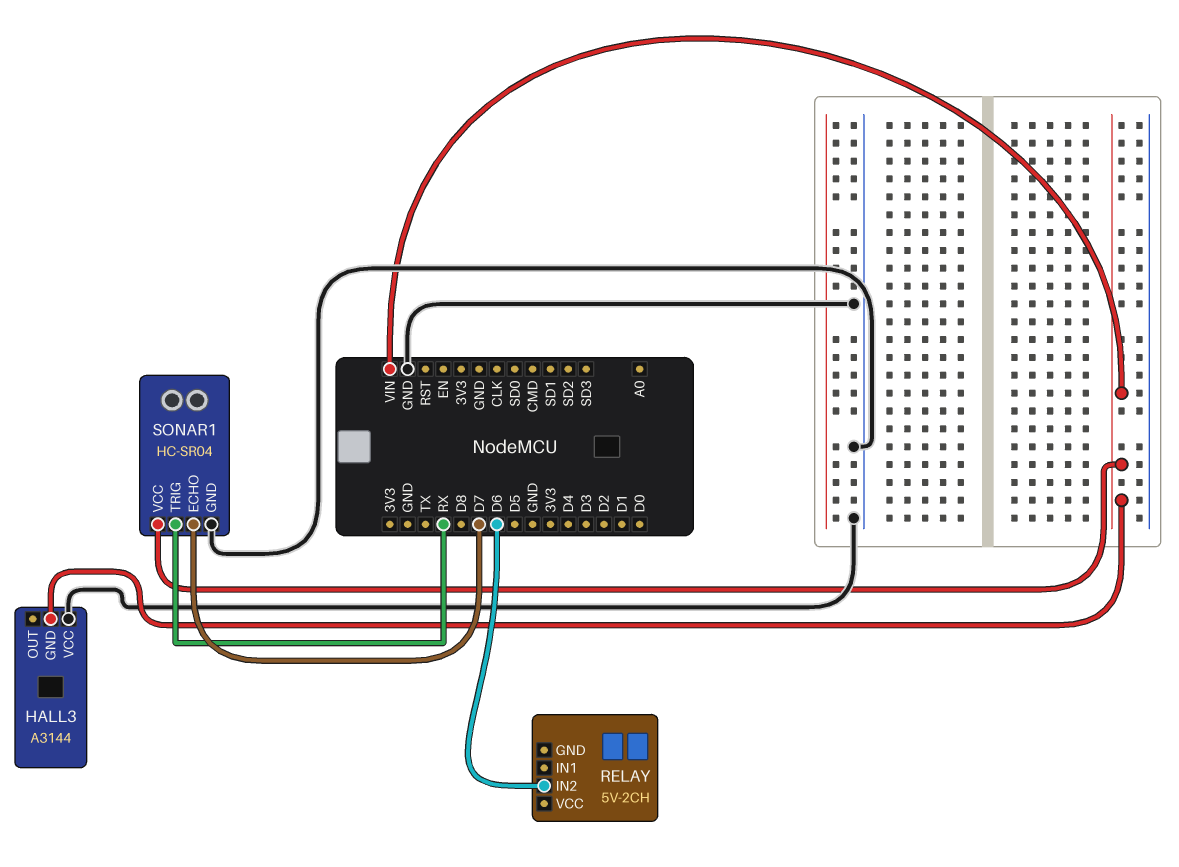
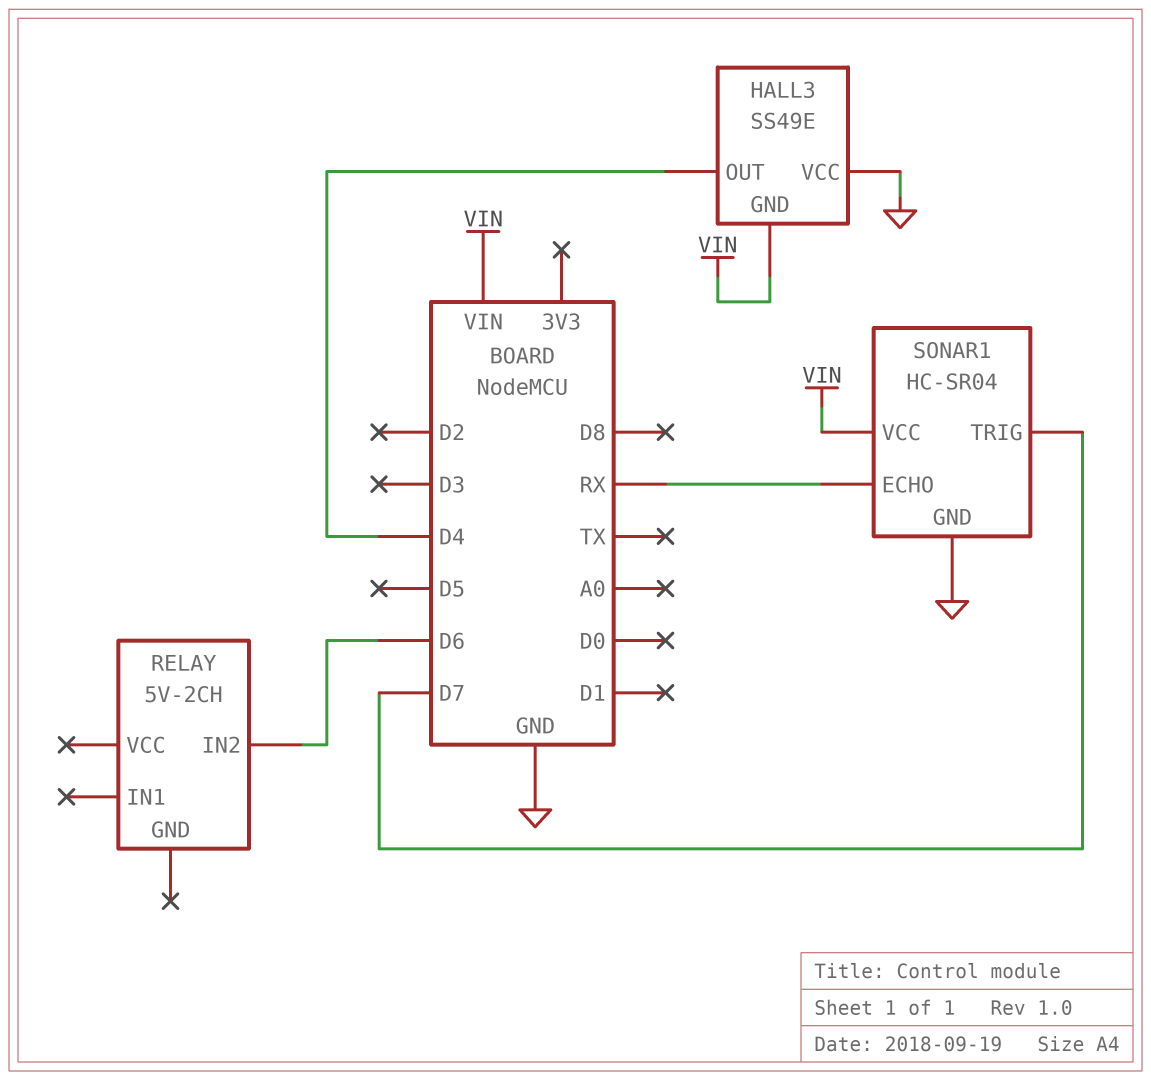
HALL3: A3144 -> SS49E
HALL3 pin OUT: none -> D4
SONAR1 pin ECHO: D7 -> RX
SONAR1 pin TRIG: RX -> D7

